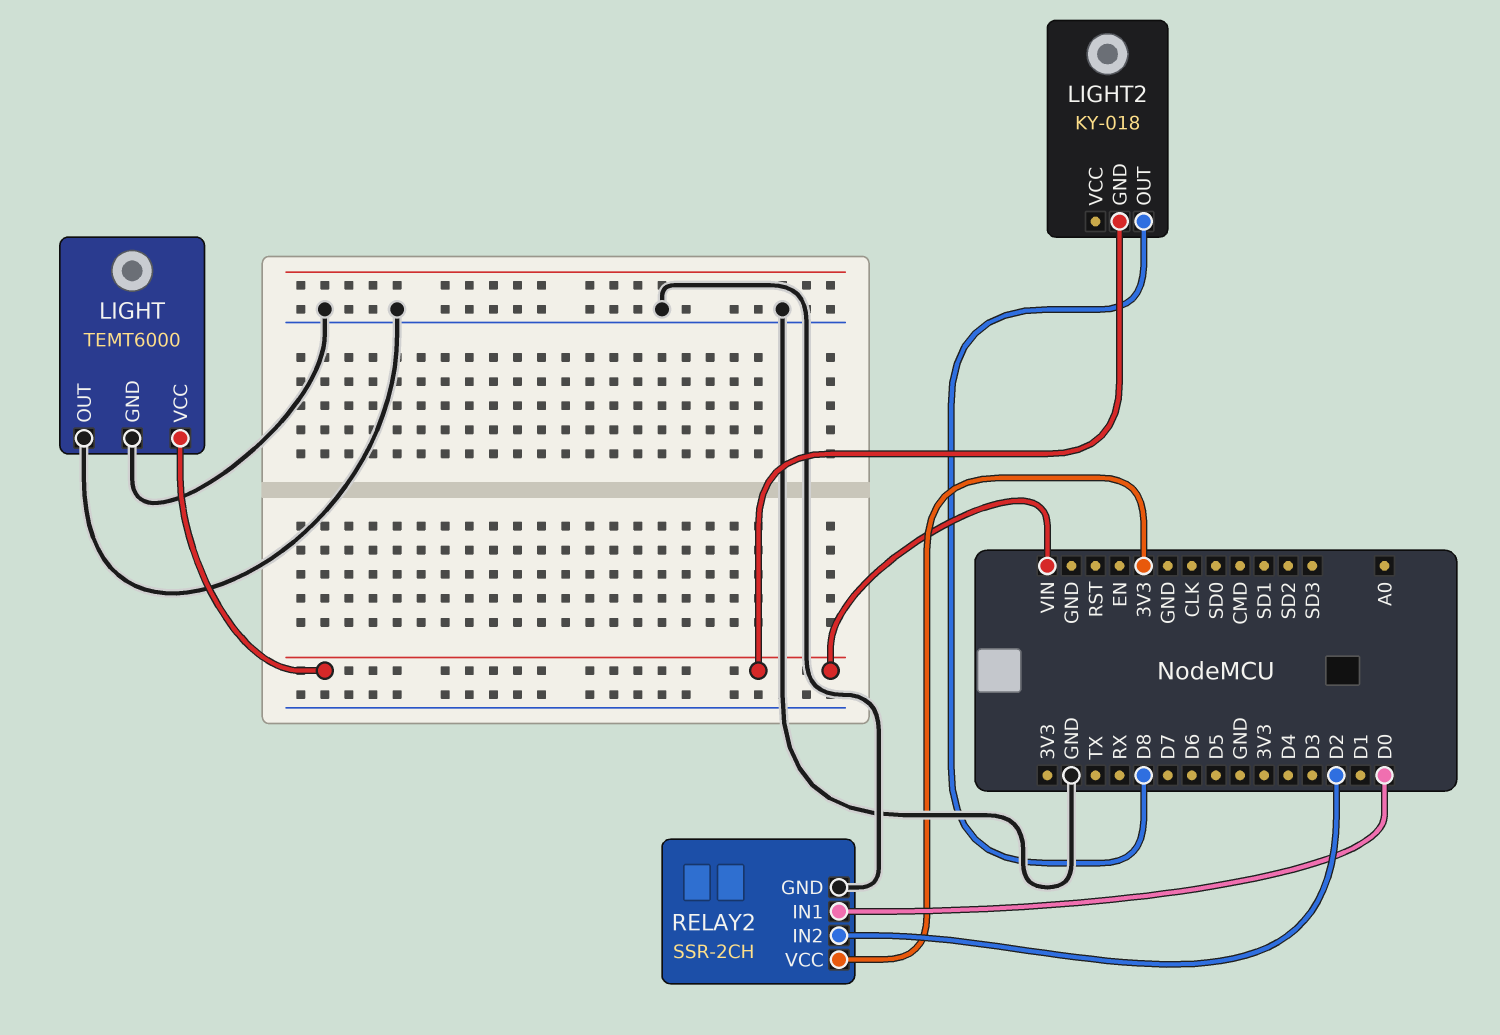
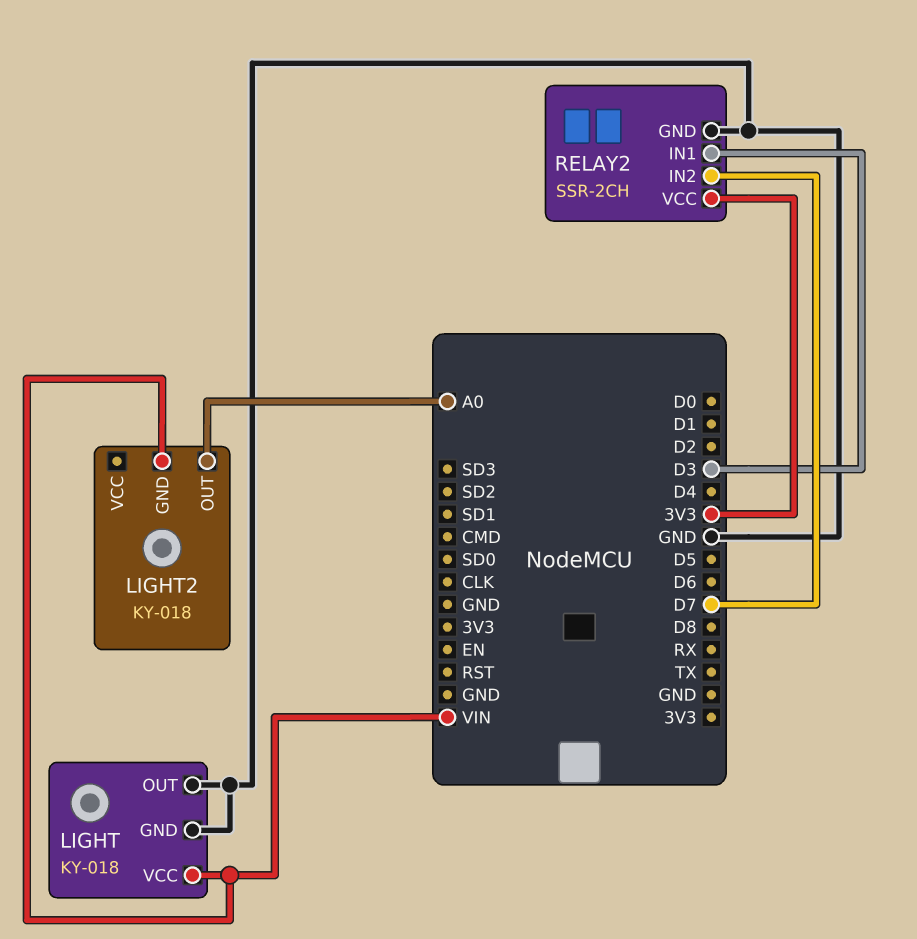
LIGHT: TEMT6000 -> KY-018
LIGHT2 pin OUT: D8 -> A0
RELAY2 pin IN1: D0 -> D3
RELAY2 pin IN2: D2 -> D7

